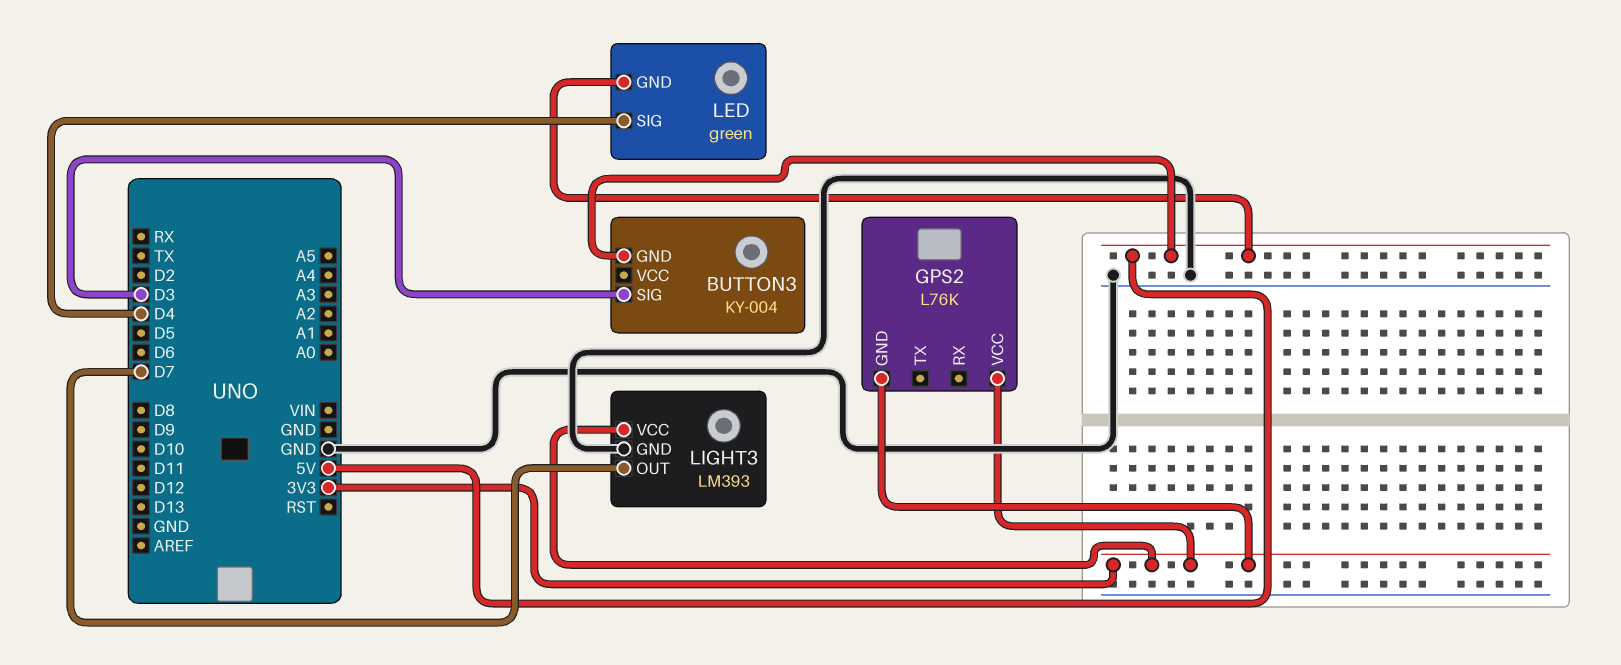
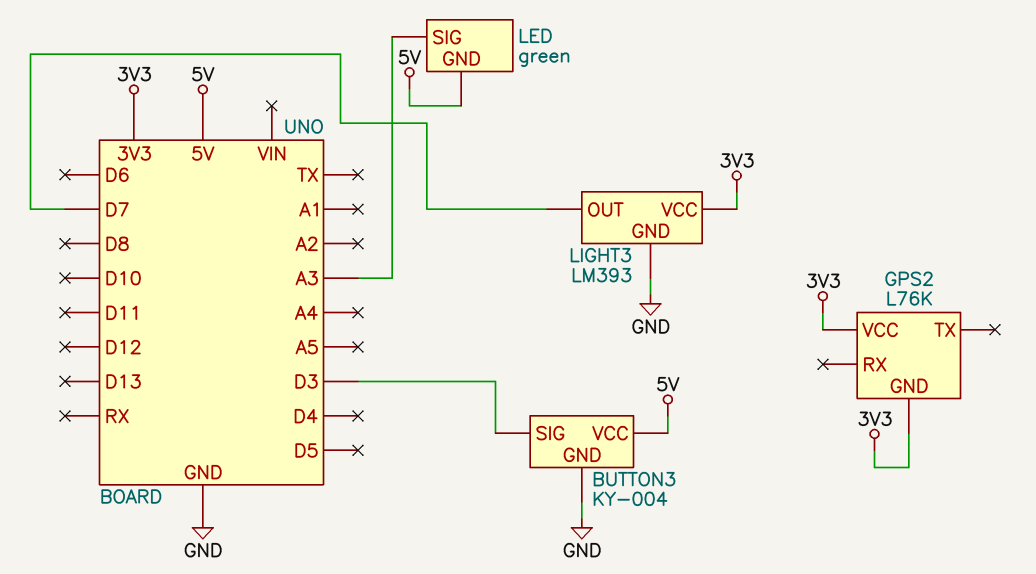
BUTTON3 pin GND: 5V -> GND
BUTTON3 pin VCC: none -> 5V
LED pin SIG: D4 -> A3

